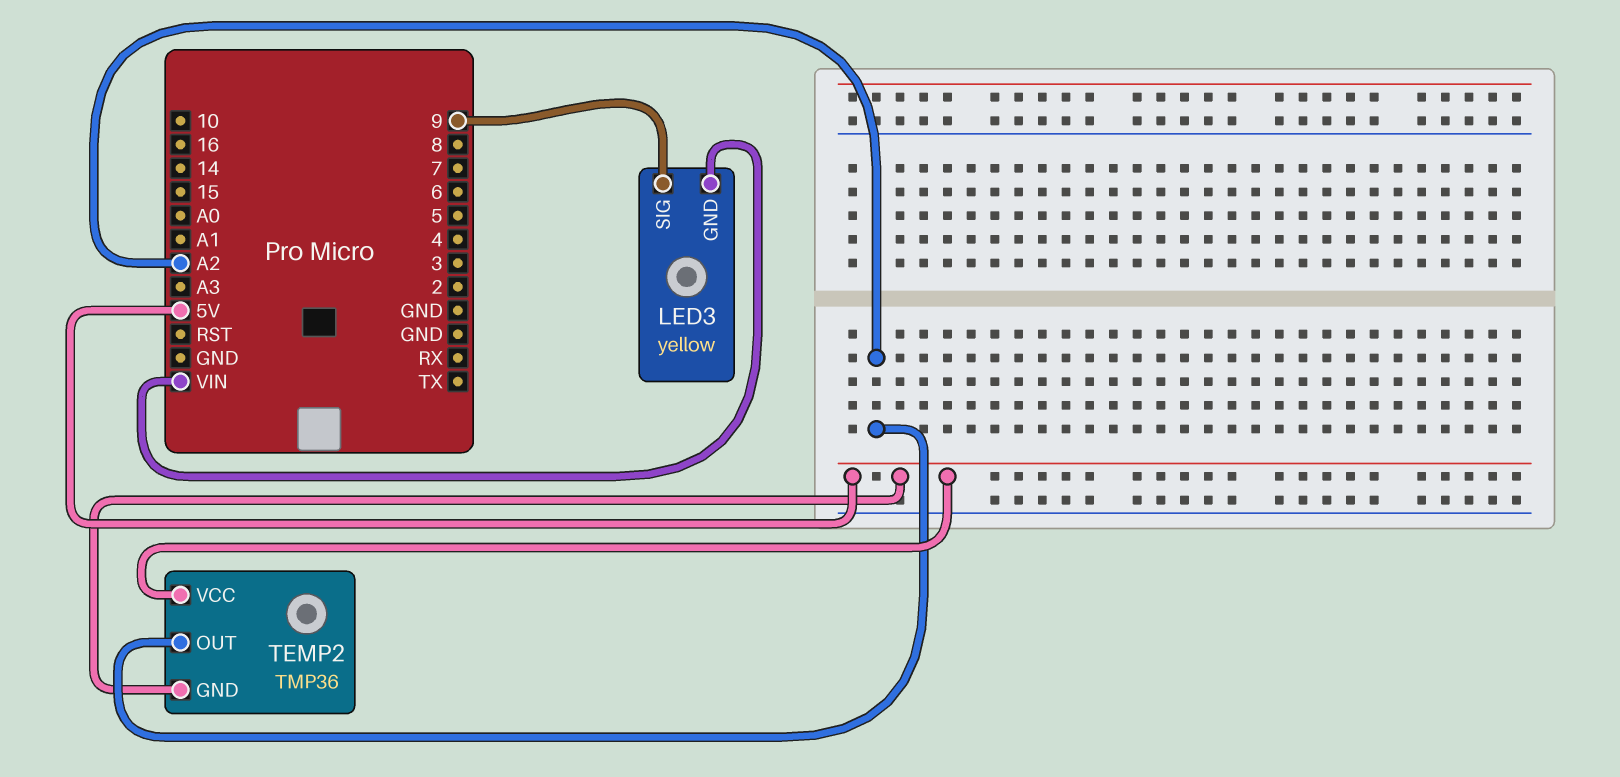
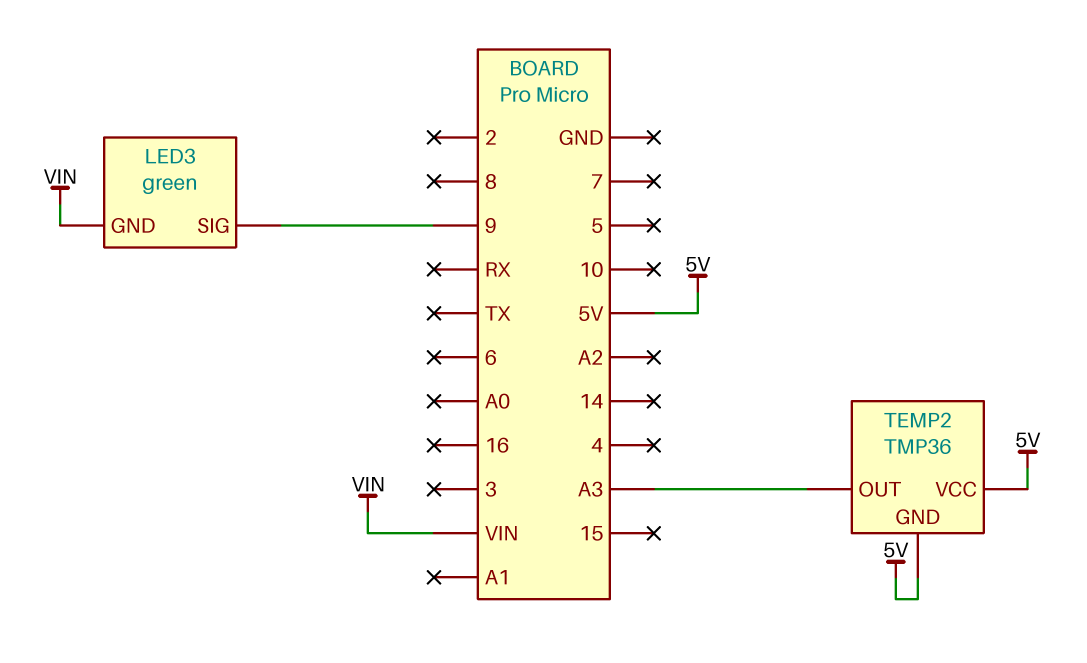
LED3: yellow -> green
TEMP2 pin OUT: A2 -> A3

